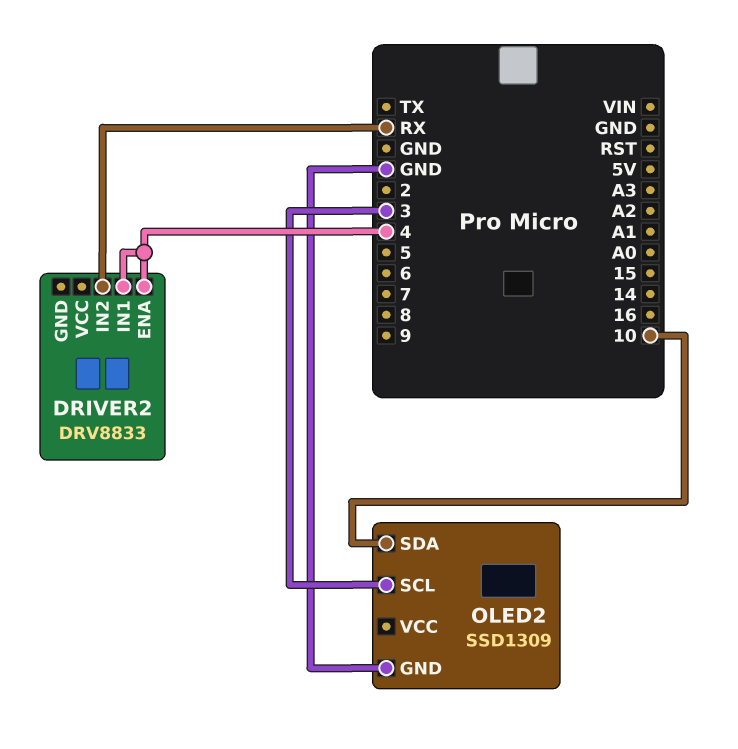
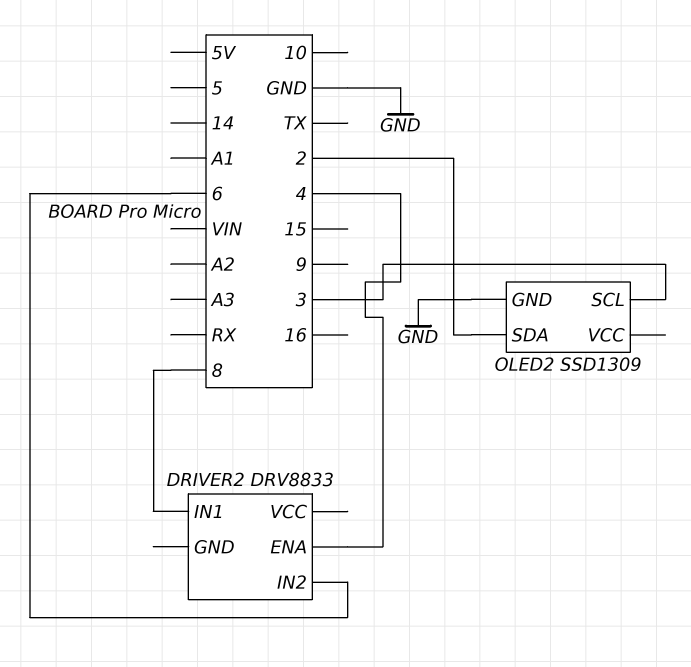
DRIVER2 pin IN1: 4 -> 8
DRIVER2 pin IN2: RX -> 6
OLED2 pin SDA: 10 -> 2

